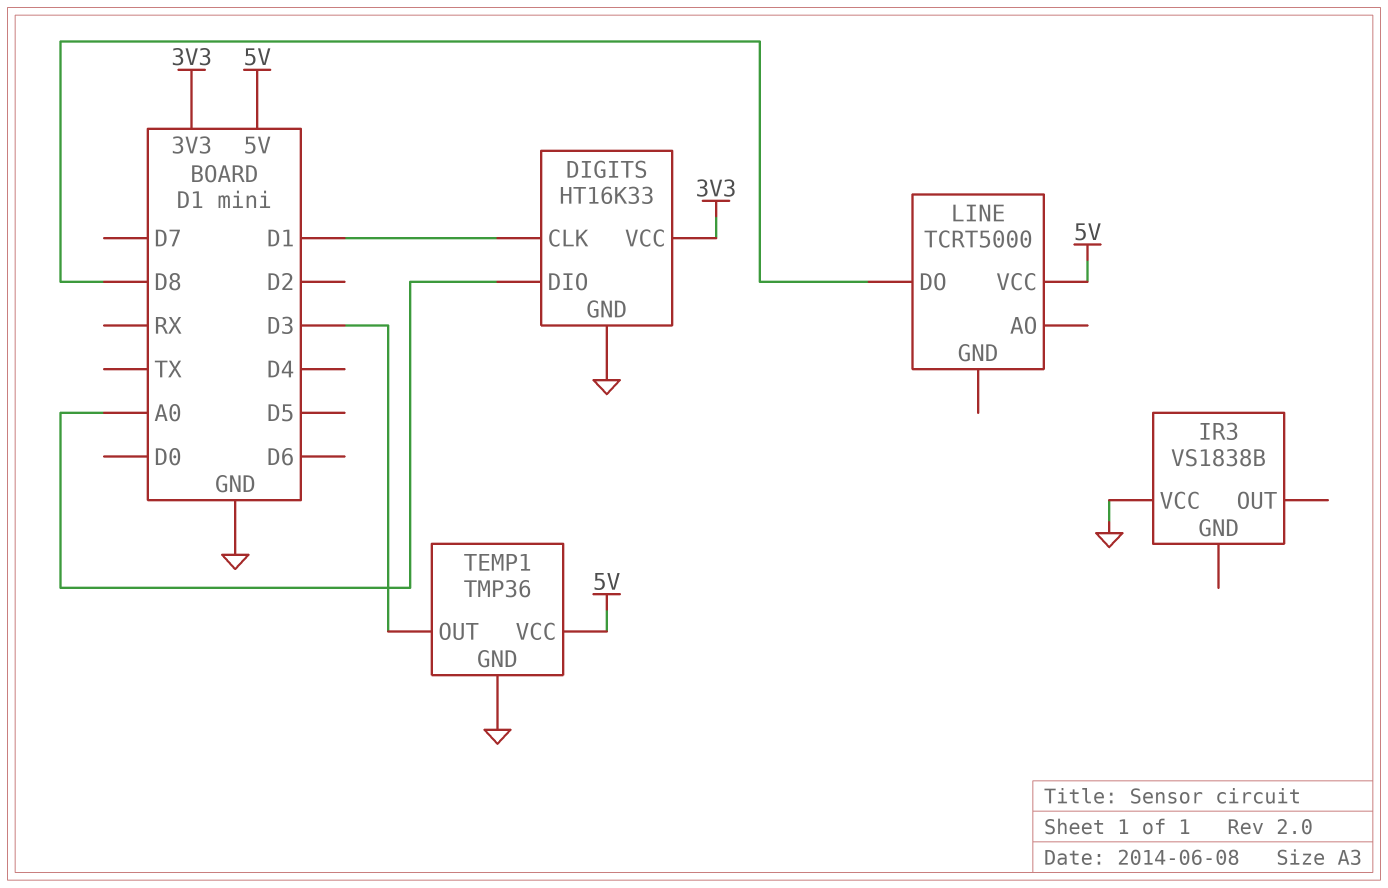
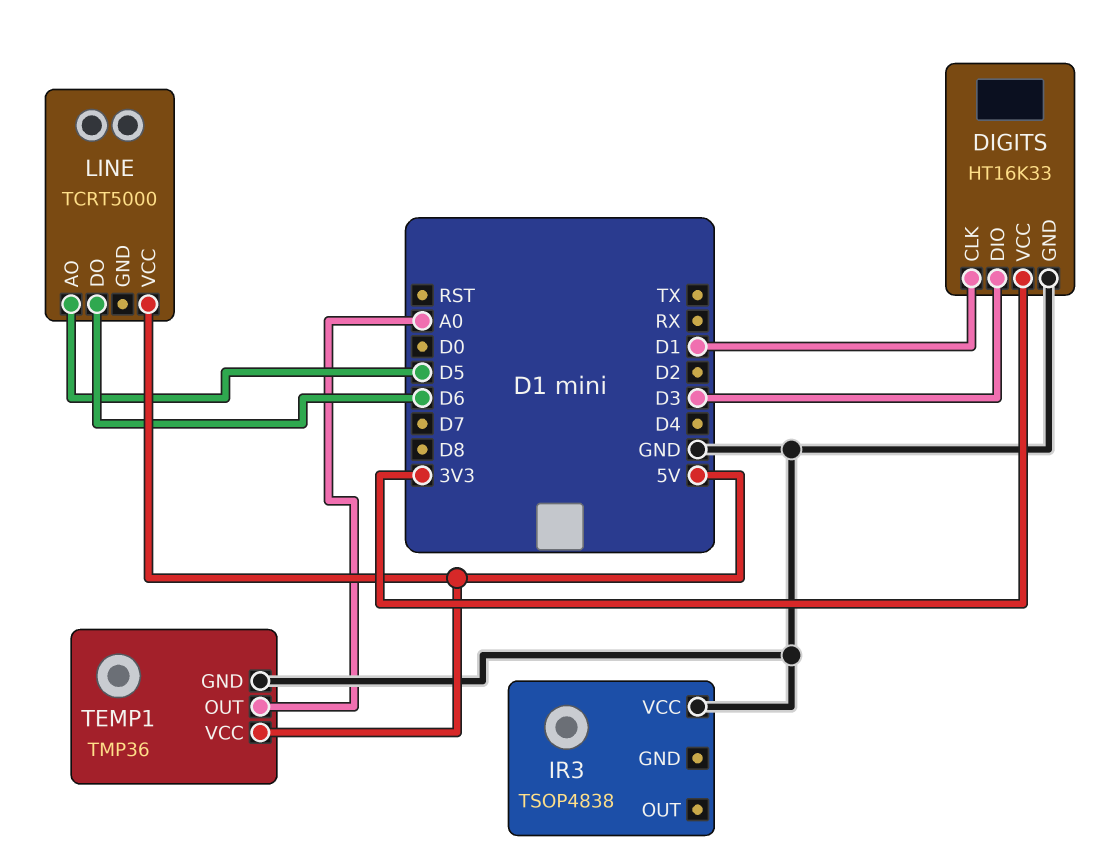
DIGITS pin DIO: A0 -> D3
IR3: VS1838B -> TSOP4838
LINE pin AO: none -> D5
LINE pin DO: D8 -> D6
TEMP1 pin OUT: D3 -> A0

